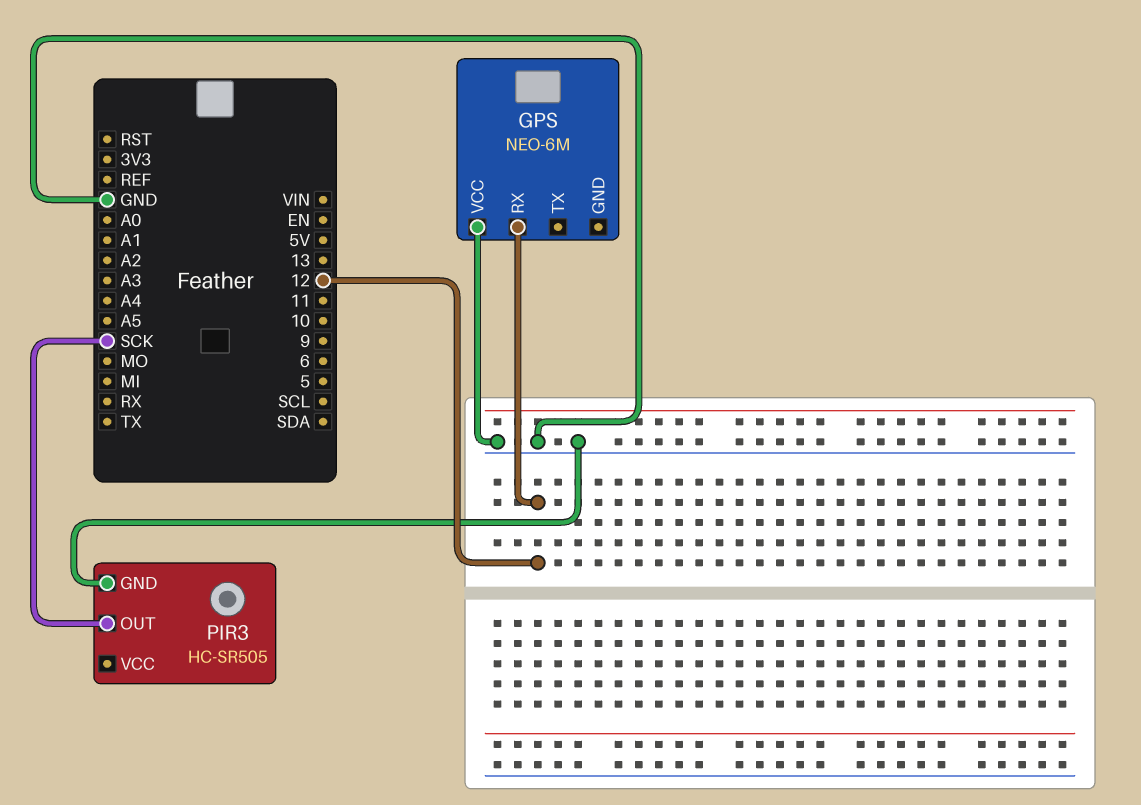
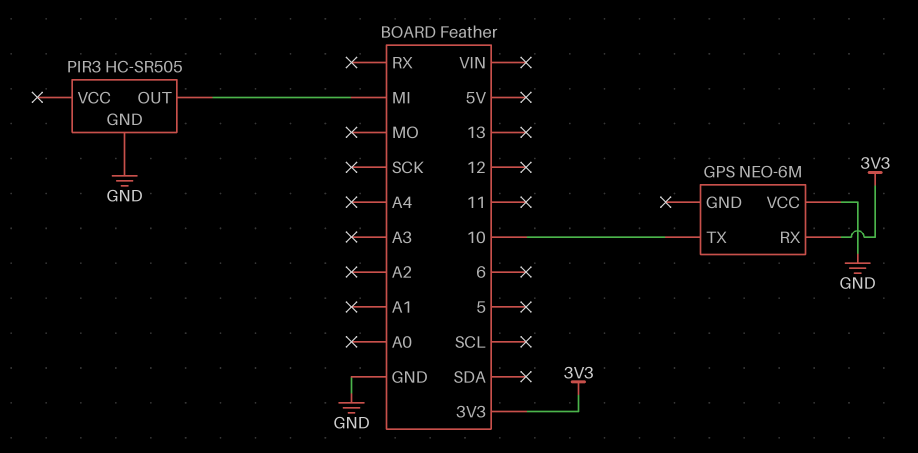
GPS pin RX: 12 -> 3V3
GPS pin TX: none -> 10
PIR3 pin OUT: SCK -> MI

